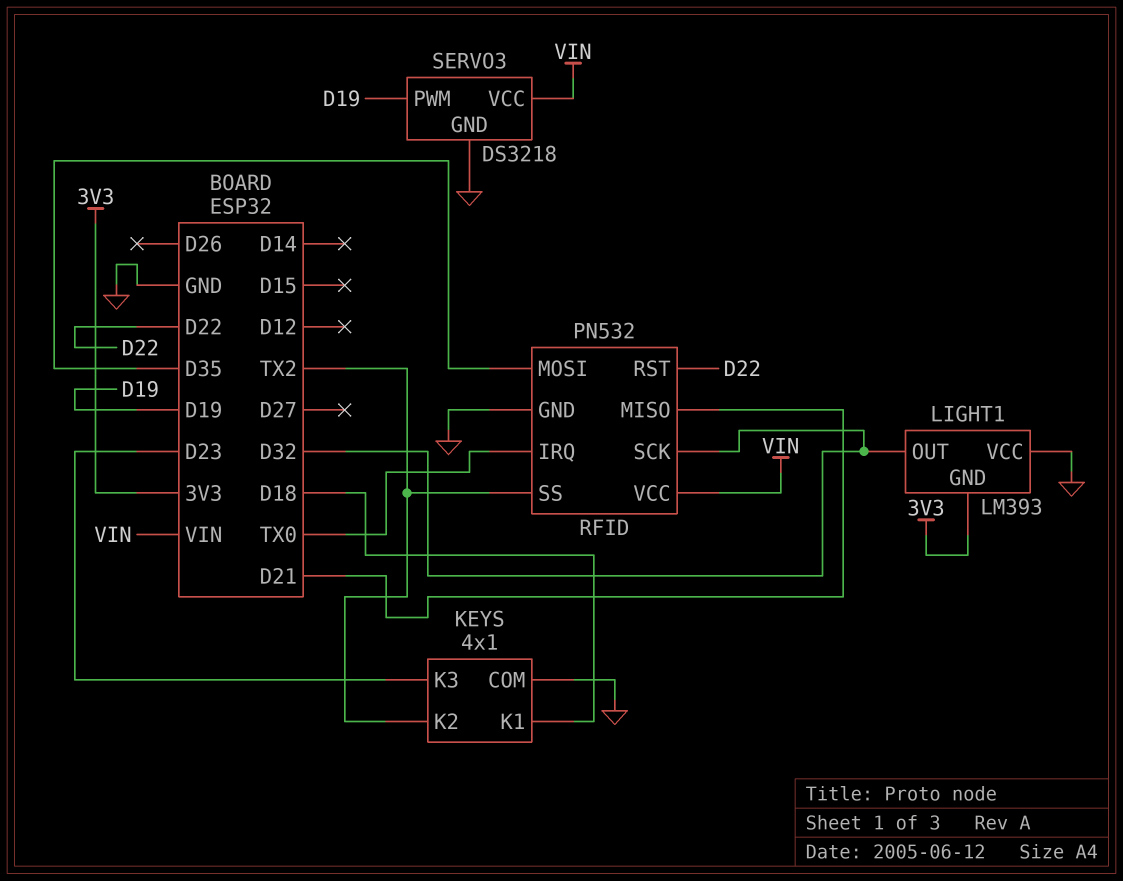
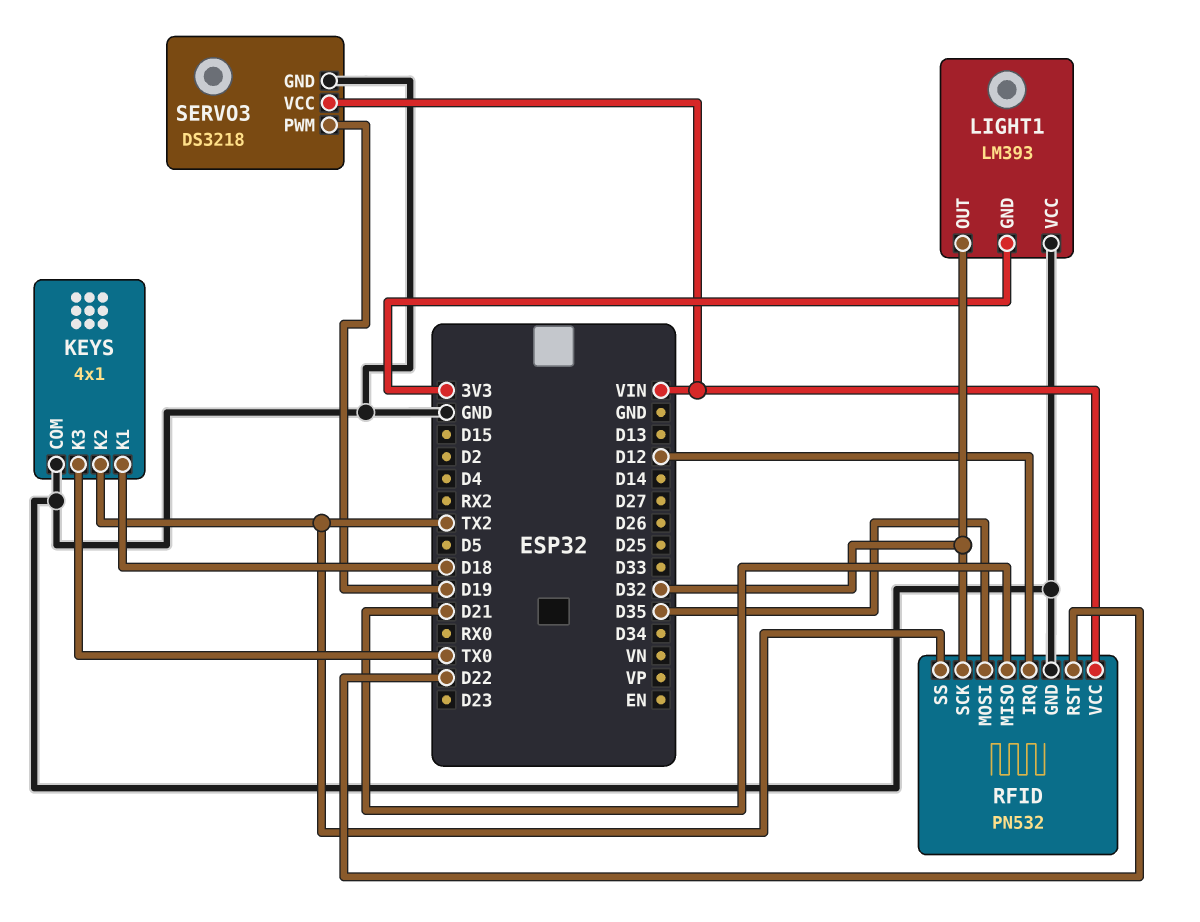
KEYS pin K3: D23 -> TX0
RFID pin IRQ: TX0 -> D12

